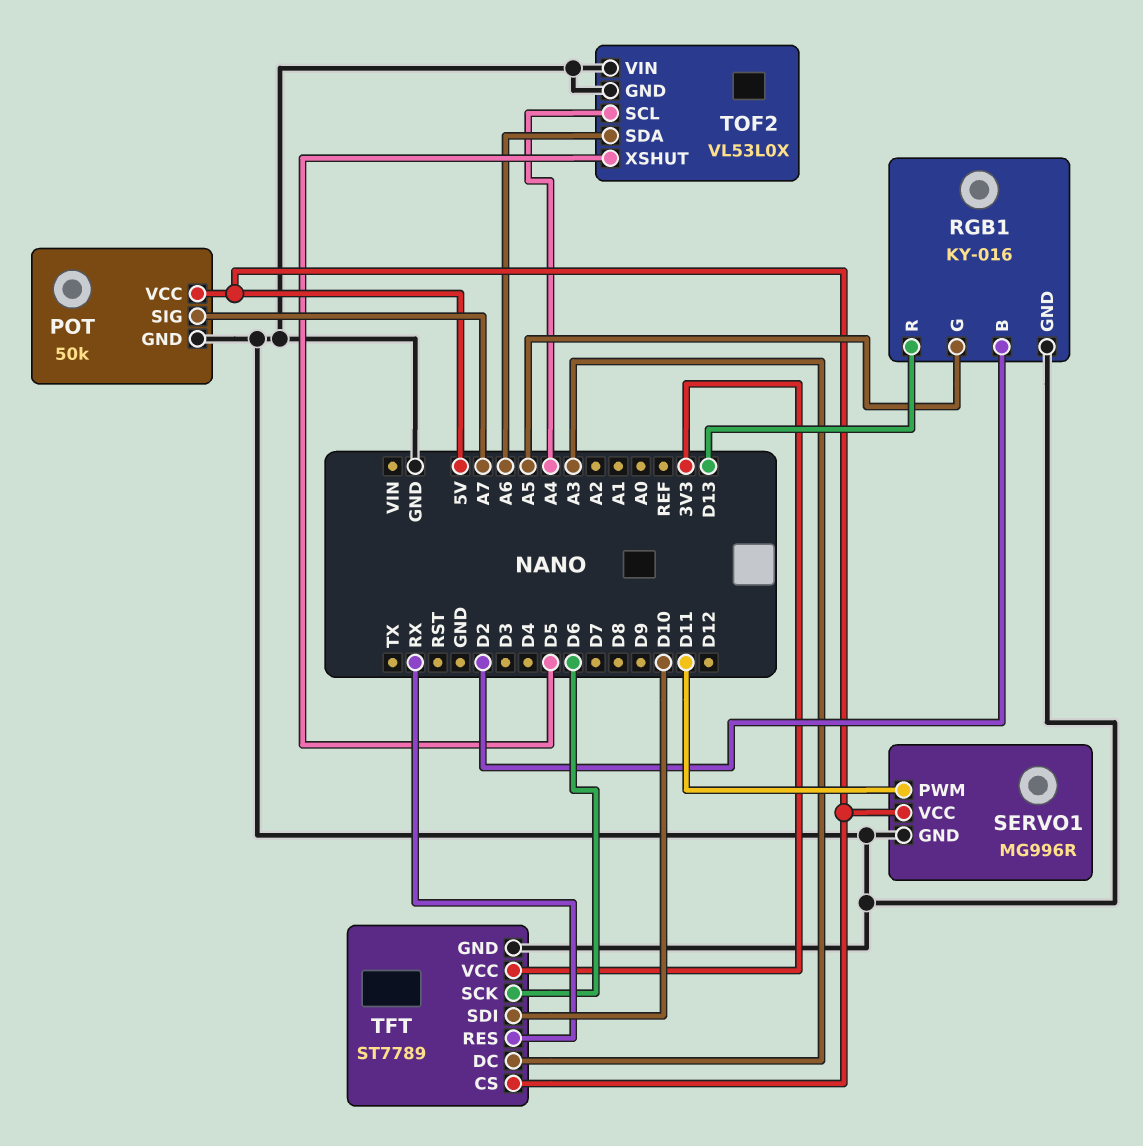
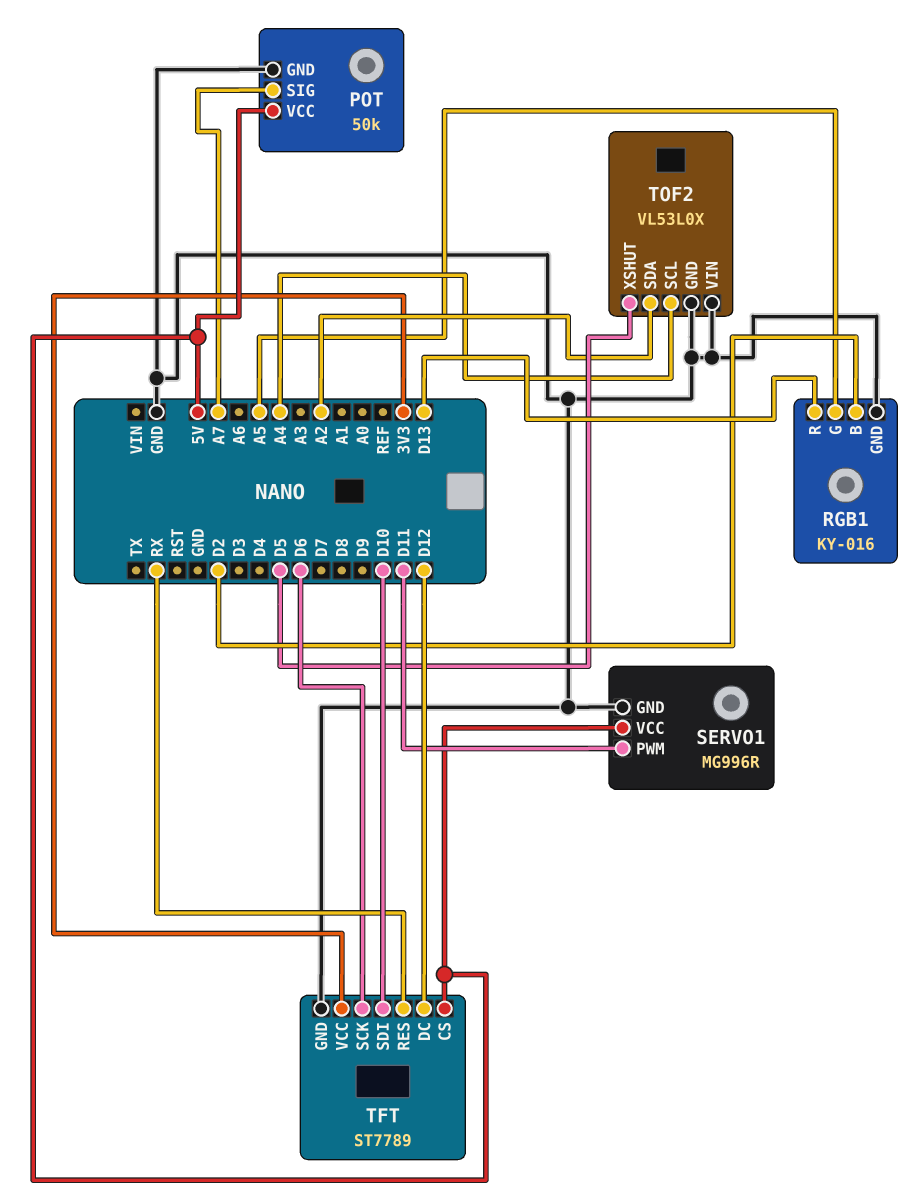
TFT pin DC: A3 -> D12
TOF2 pin SDA: A6 -> A2

